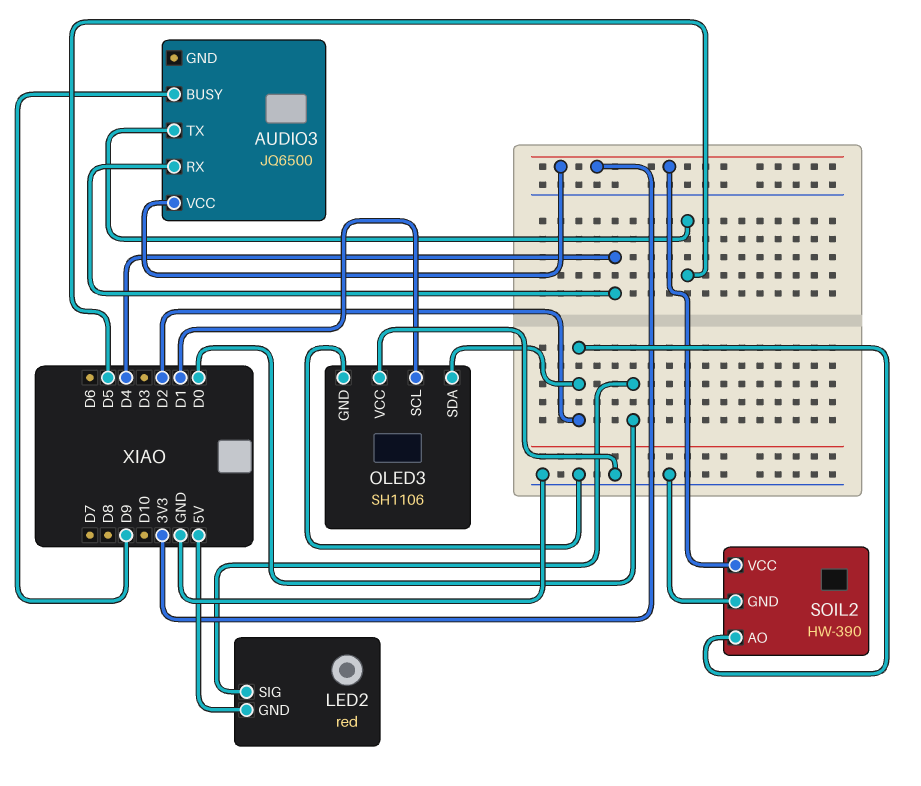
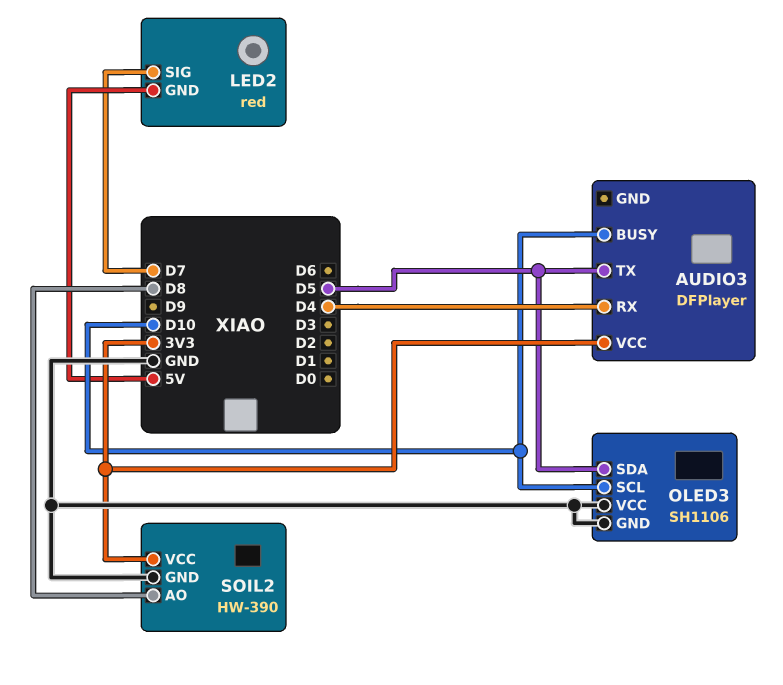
AUDIO3: JQ6500 -> DFPlayer
AUDIO3 pin BUSY: D9 -> D10
LED2 pin SIG: D0 -> D7
OLED3 pin SCL: D1 -> D10
OLED3 pin SDA: D2 -> D5
SOIL2 pin AO: D2 -> D8

